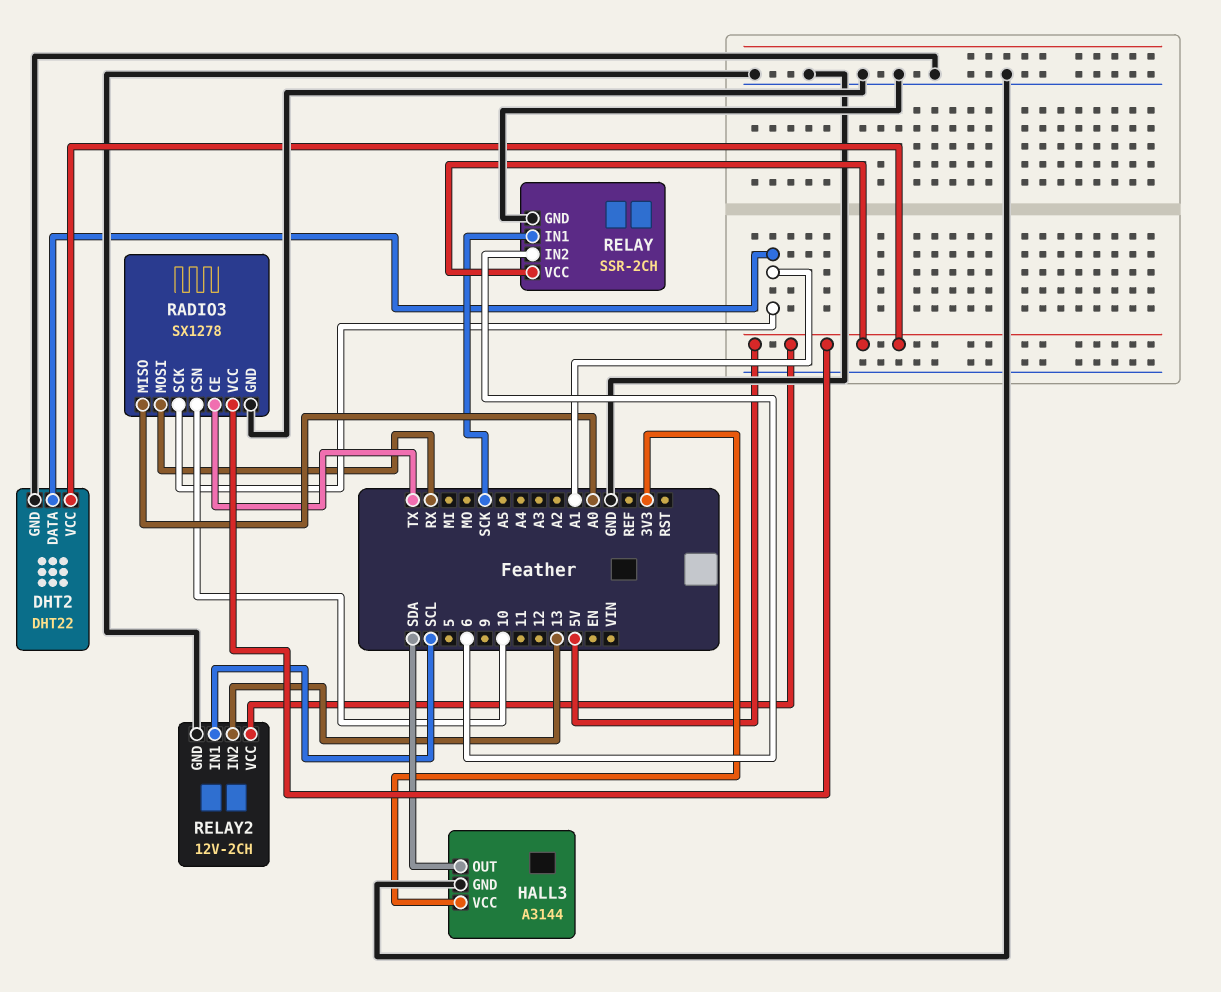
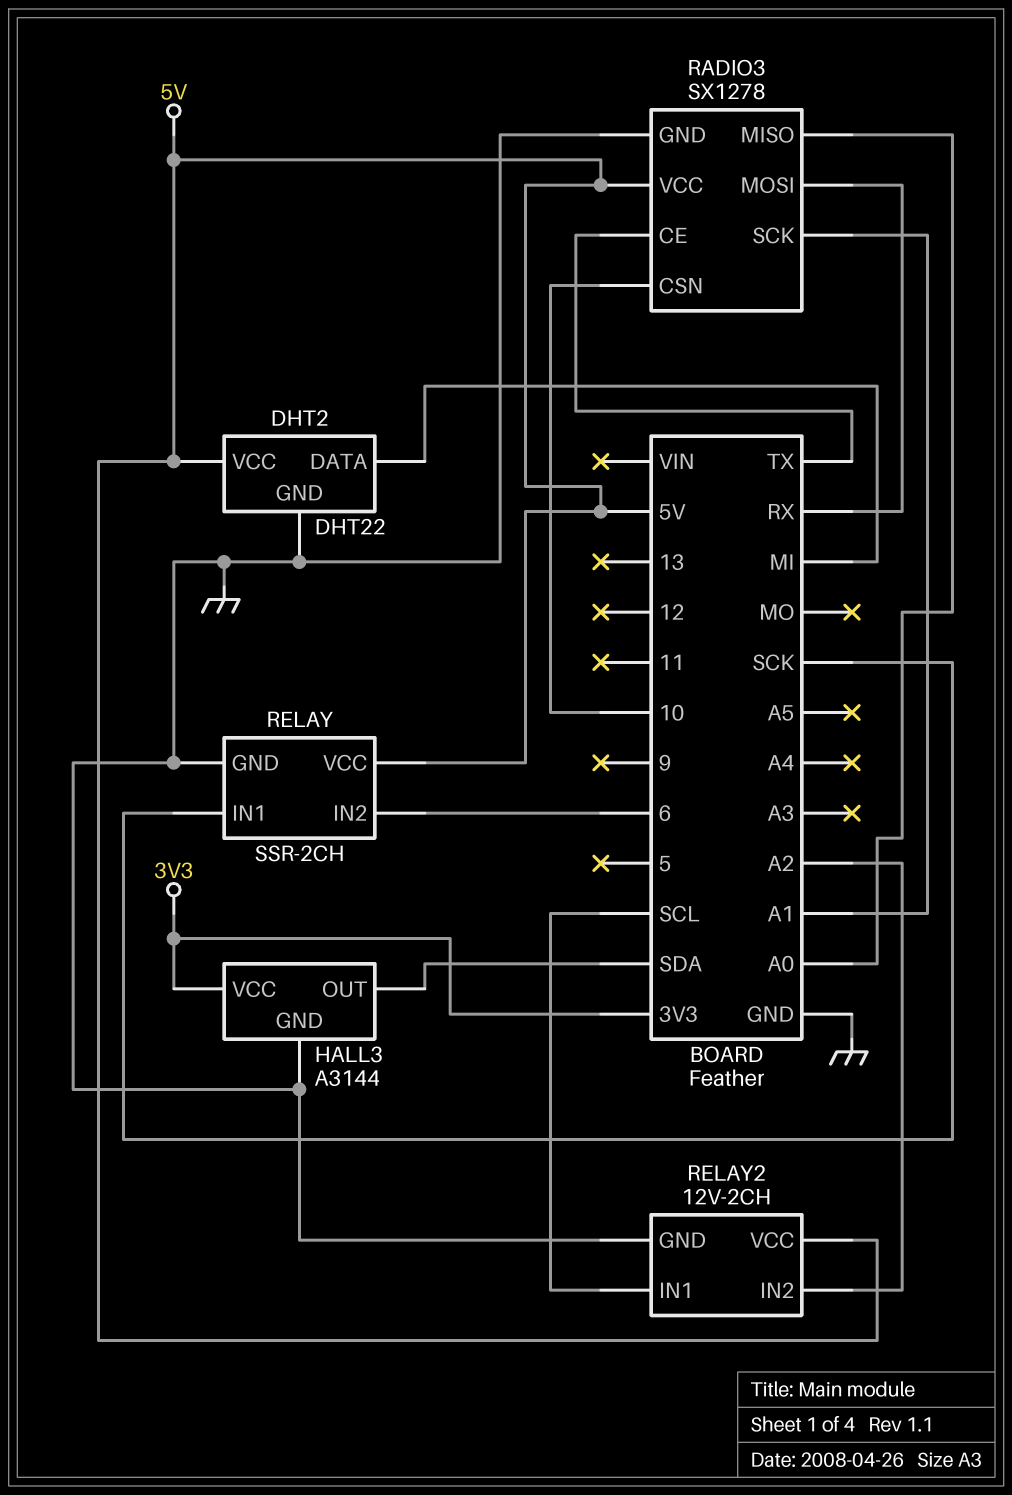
DHT2 pin DATA: A1 -> MI
RELAY2 pin IN2: 13 -> A2

